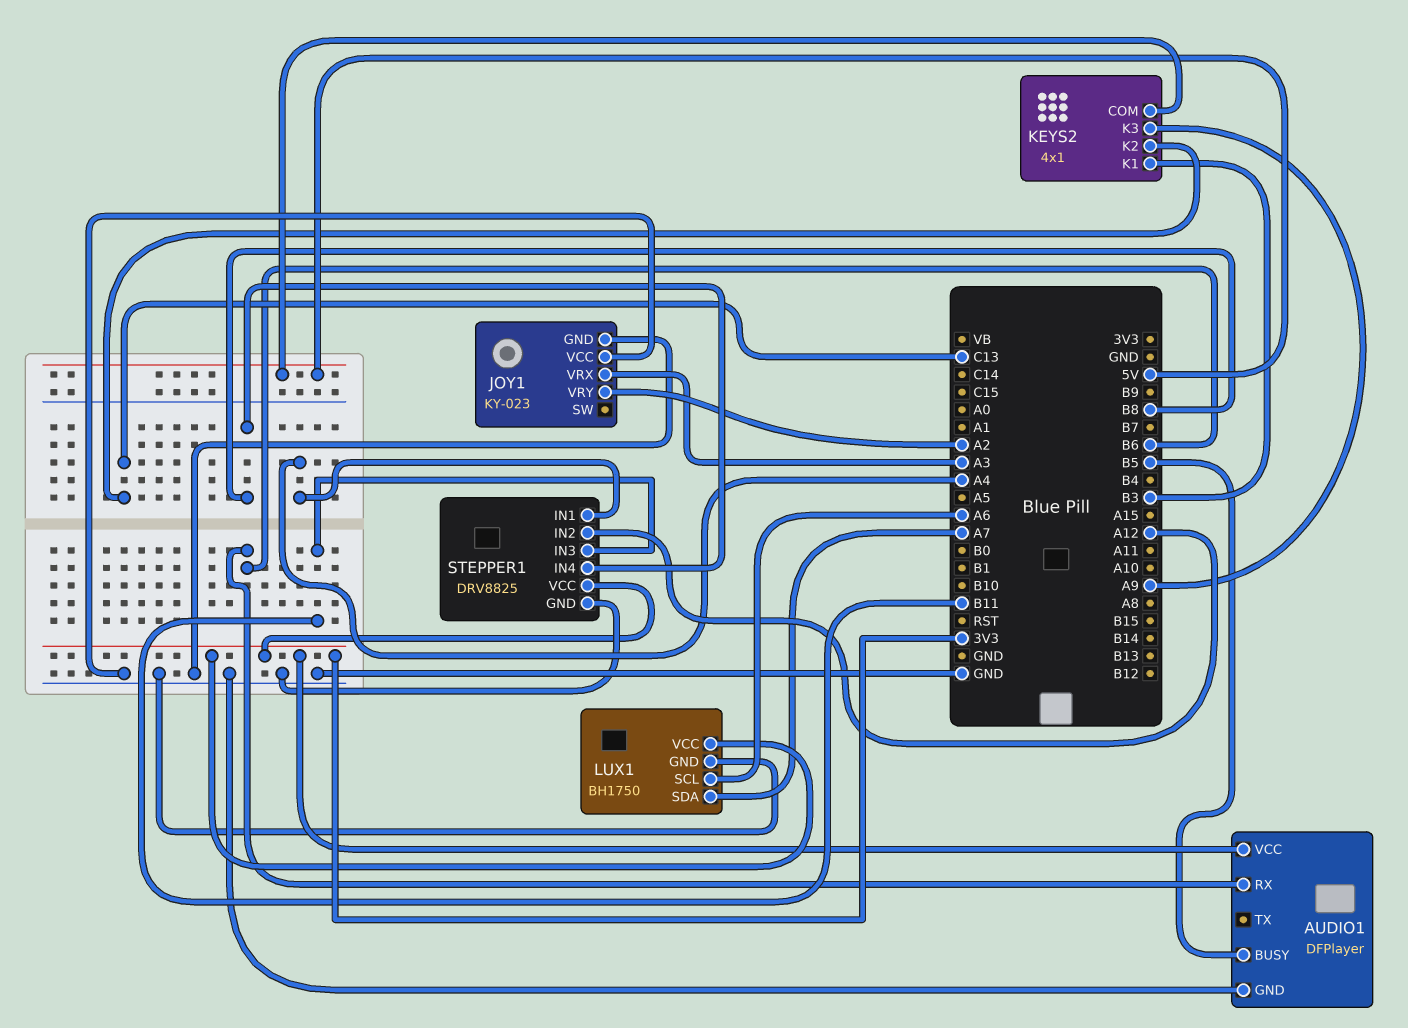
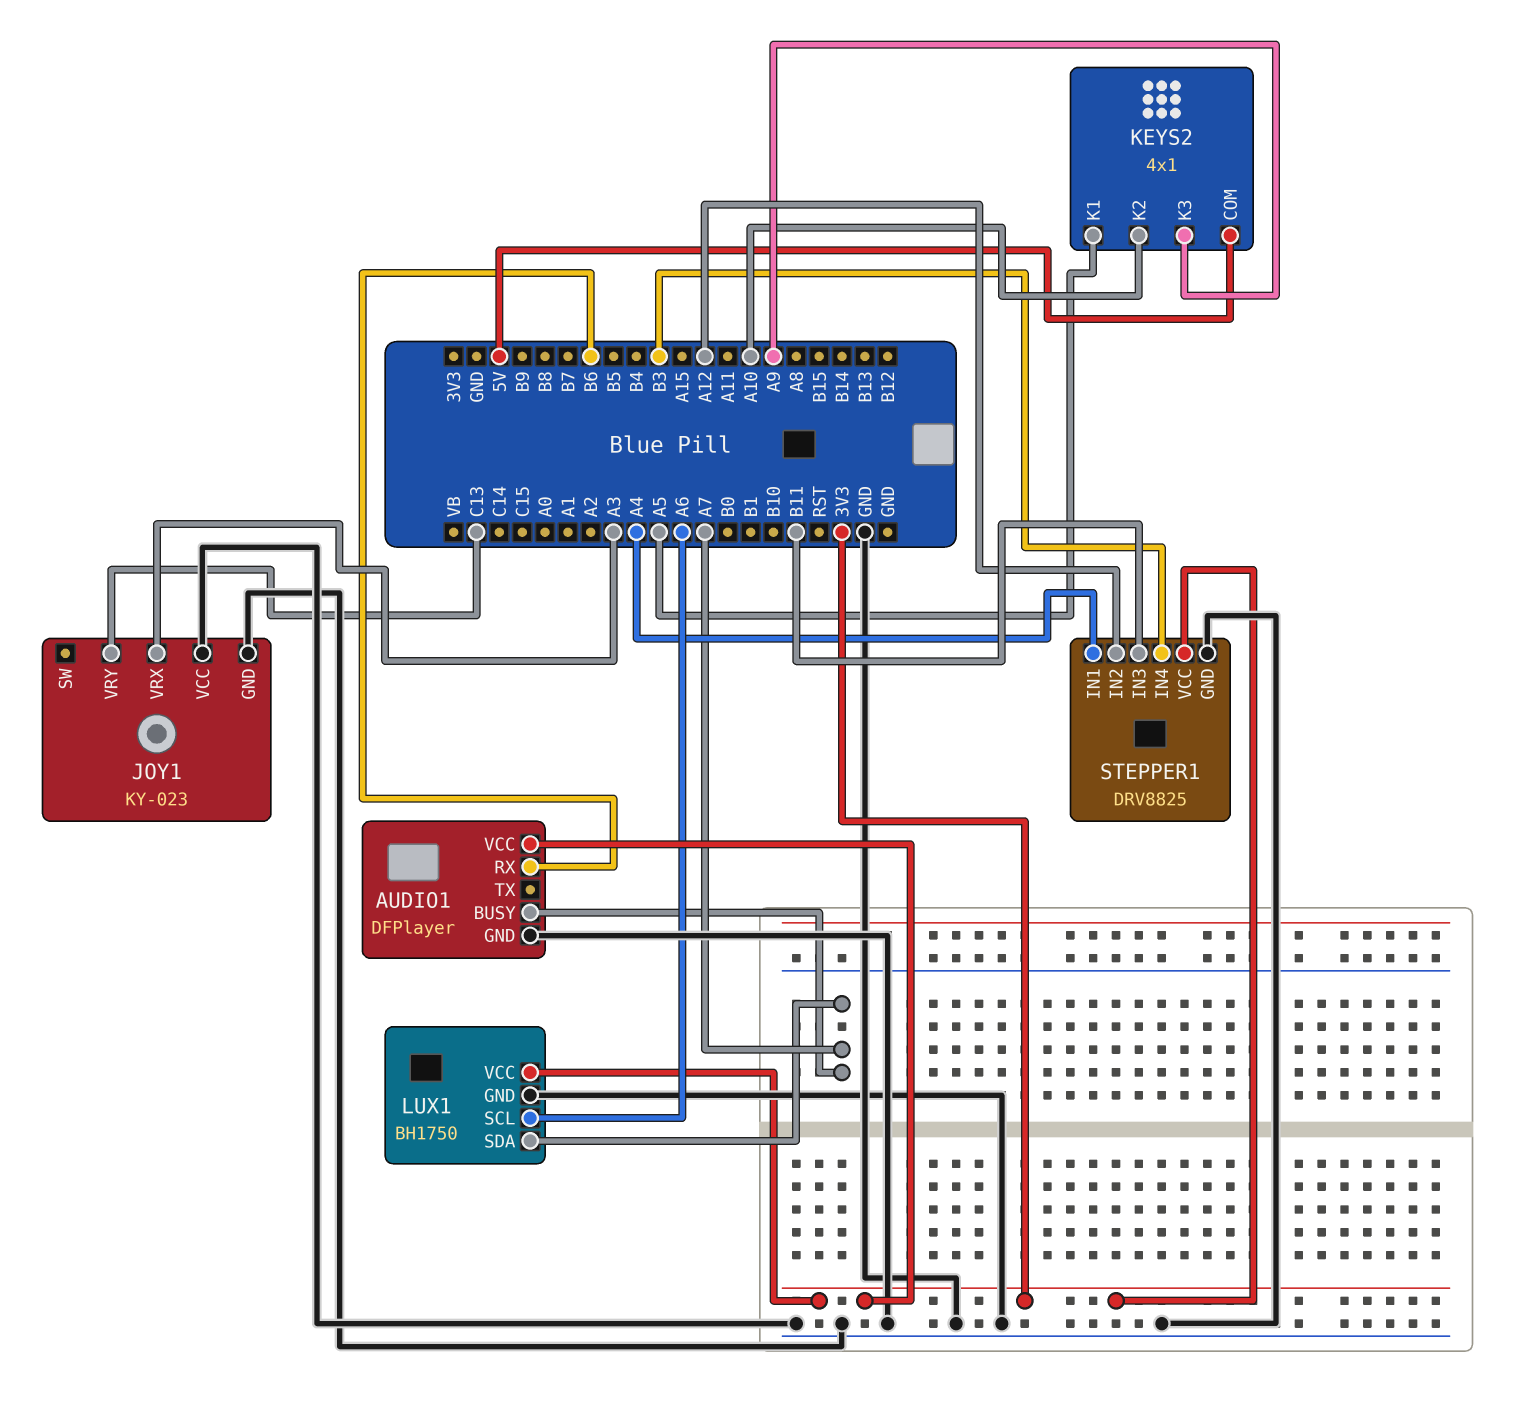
AUDIO1 pin BUSY: B5 -> A7
JOY1 pin VRY: A2 -> C13
KEYS2 pin K1: B3 -> A5
KEYS2 pin K2: C13 -> A10
STEPPER1 pin IN4: B8 -> B3

